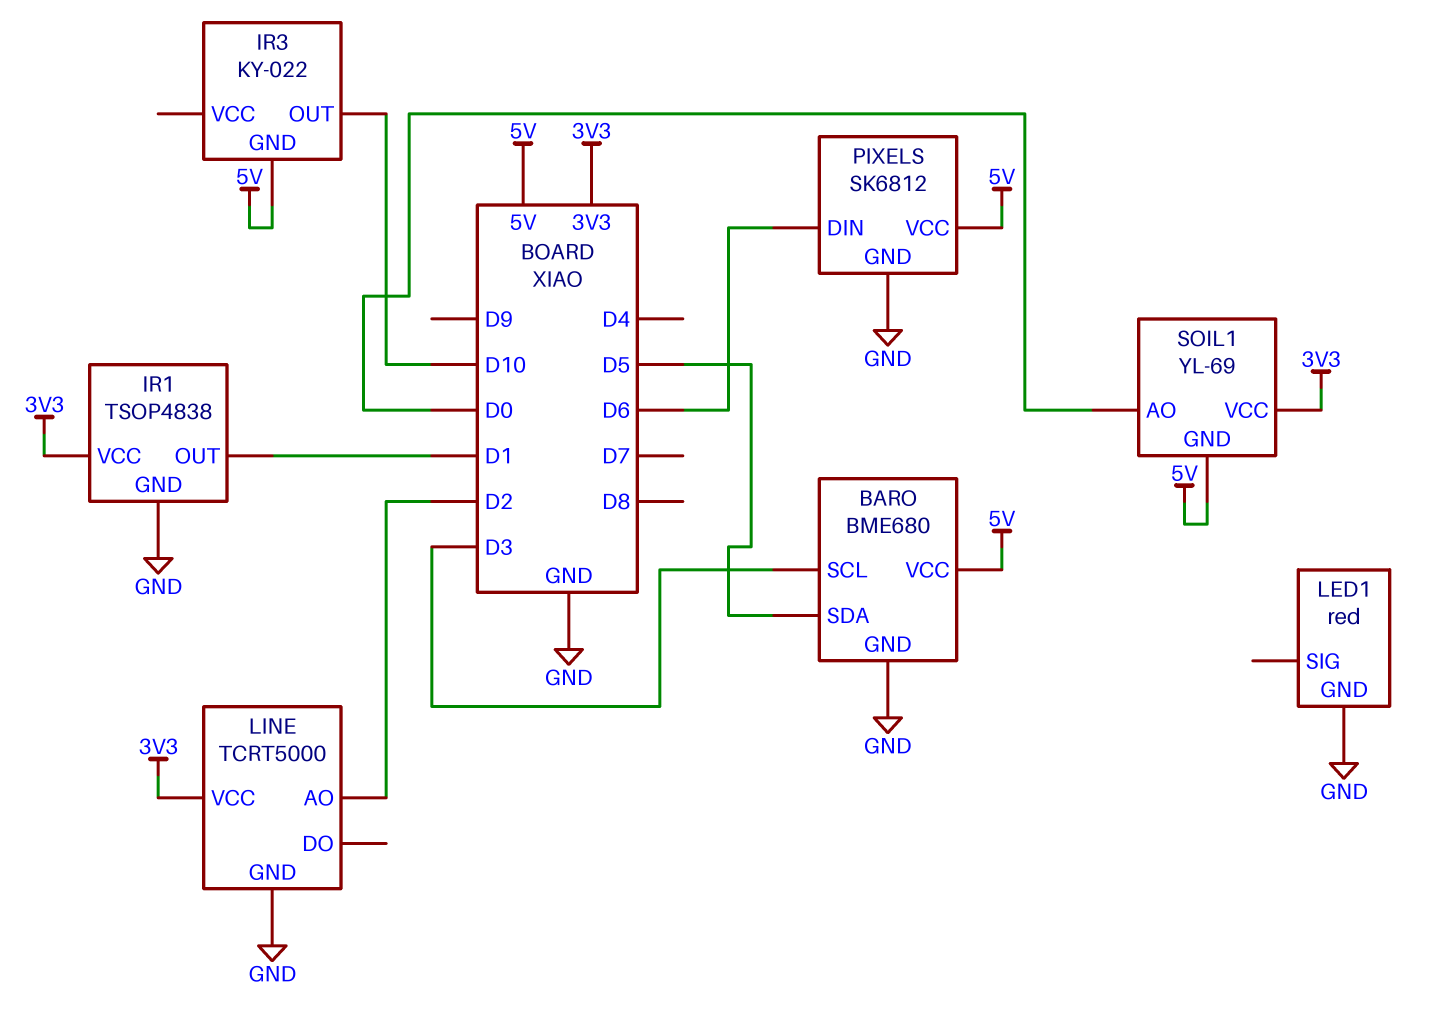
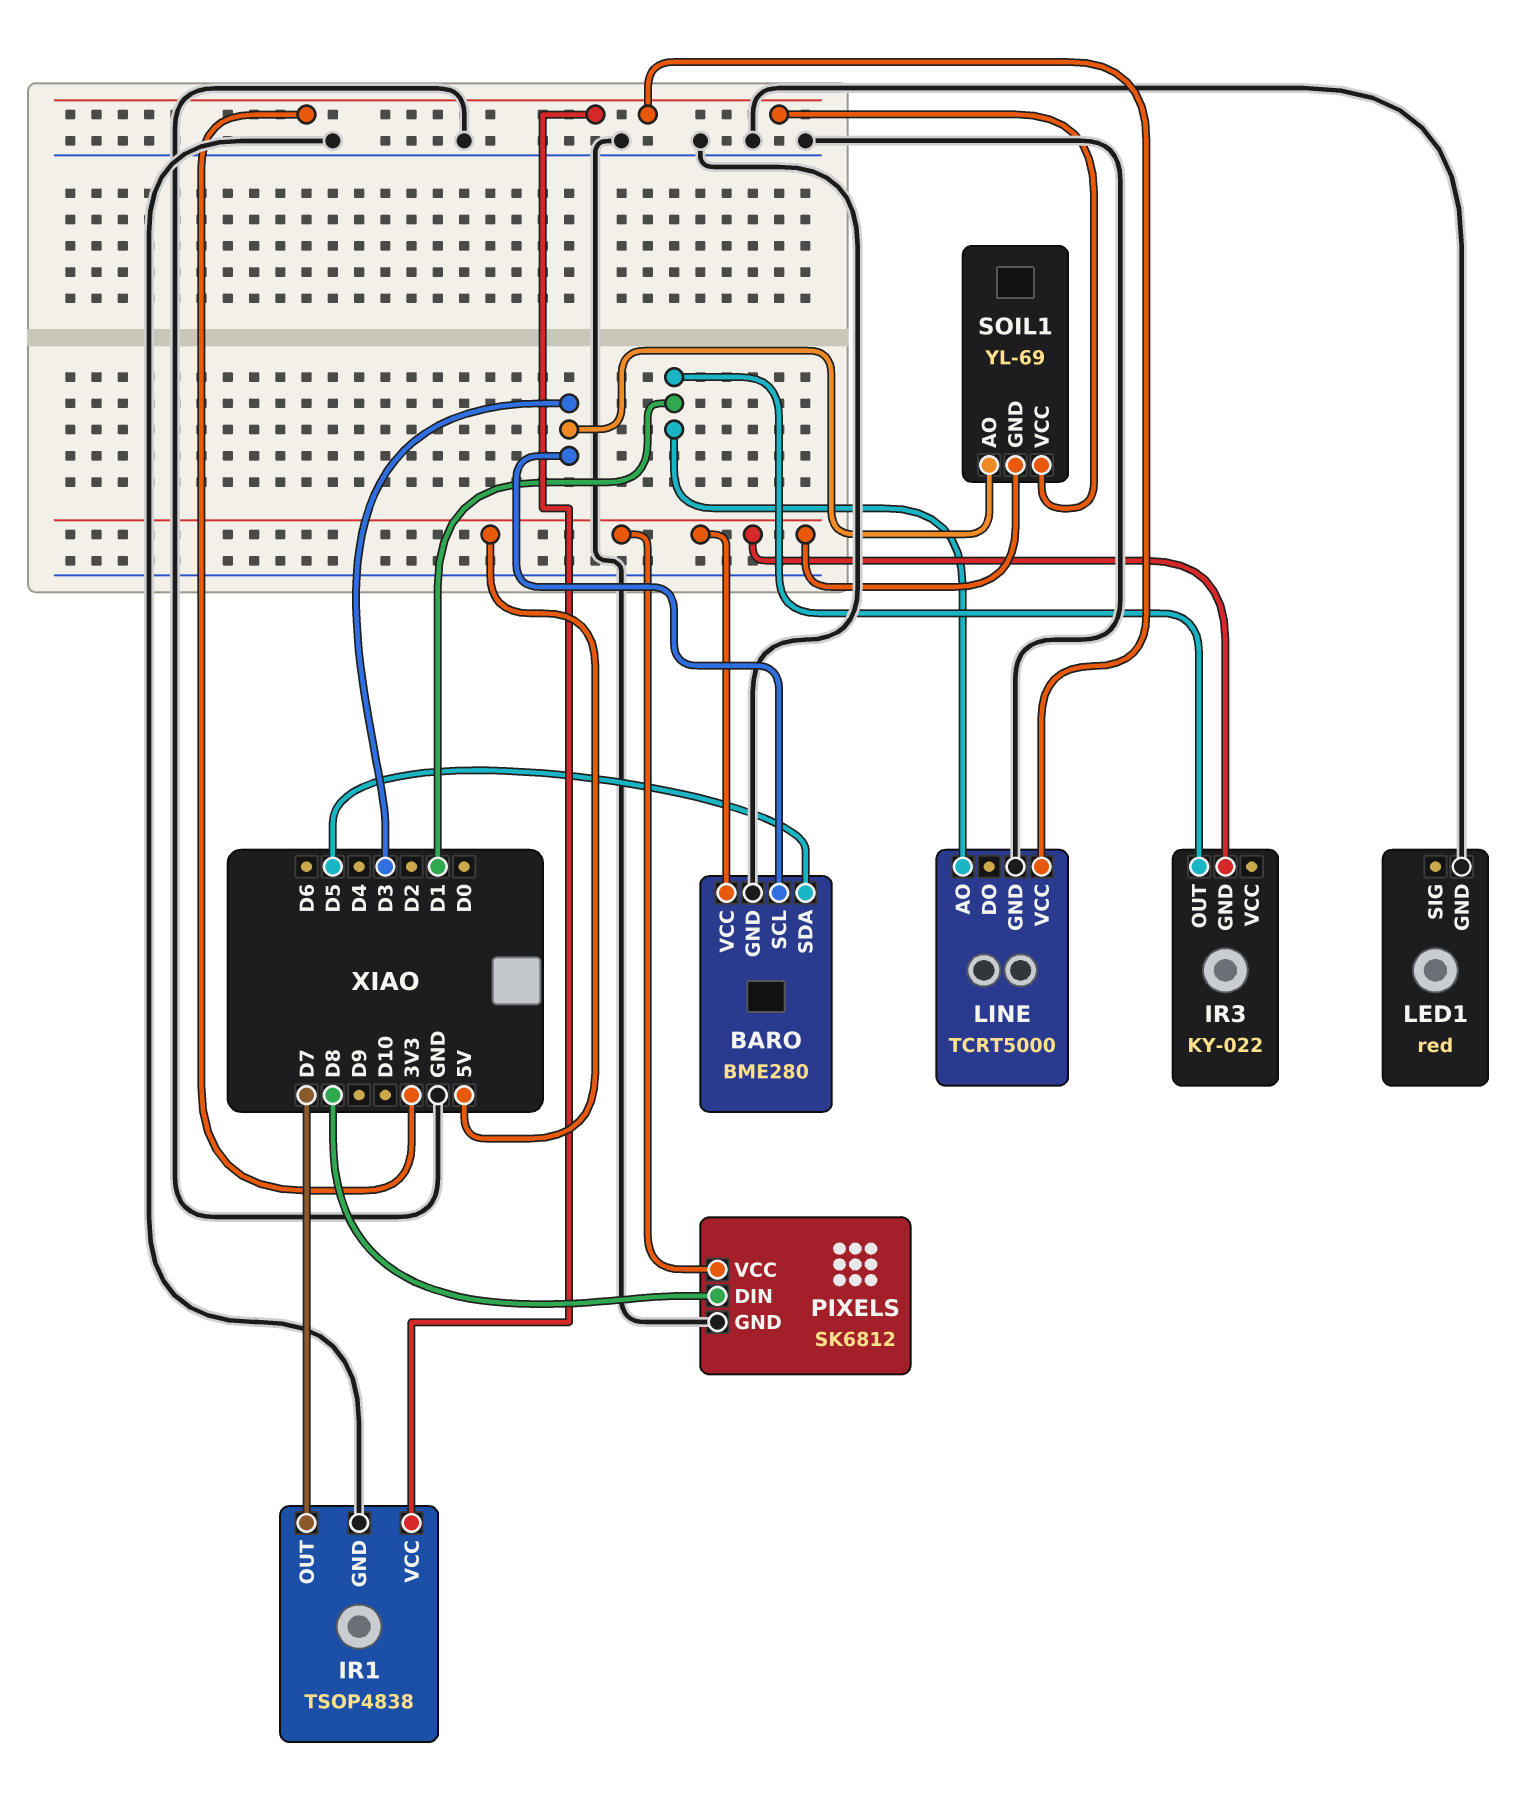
BARO: BME680 -> BME280
IR1 pin OUT: D1 -> D7
IR3 pin OUT: D10 -> D1
LINE pin AO: D2 -> D1
PIXELS pin DIN: D6 -> D8
SOIL1 pin AO: D0 -> D3

